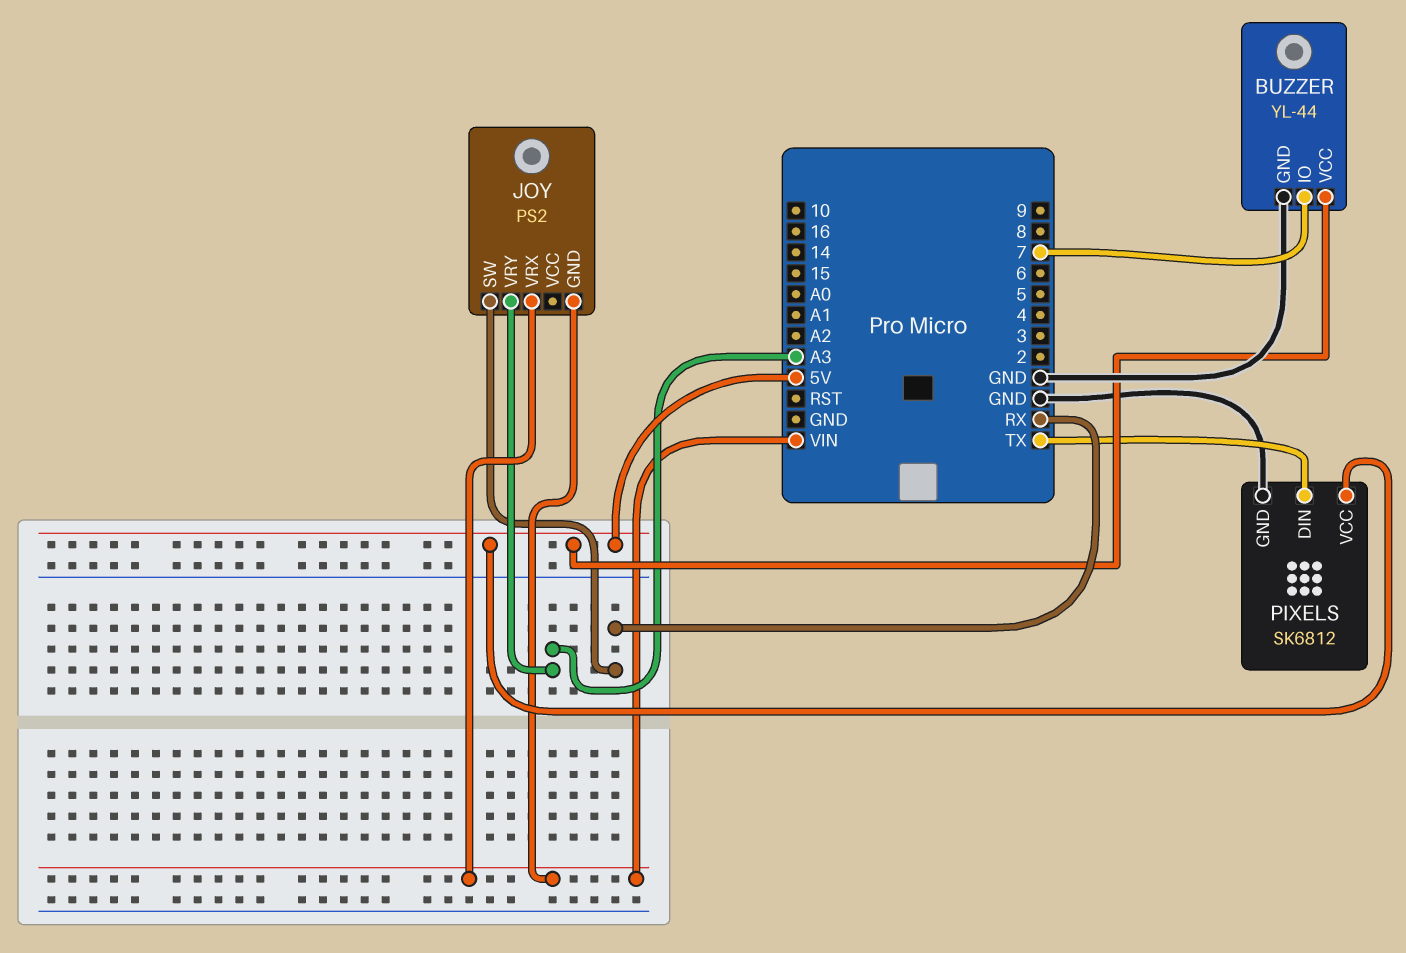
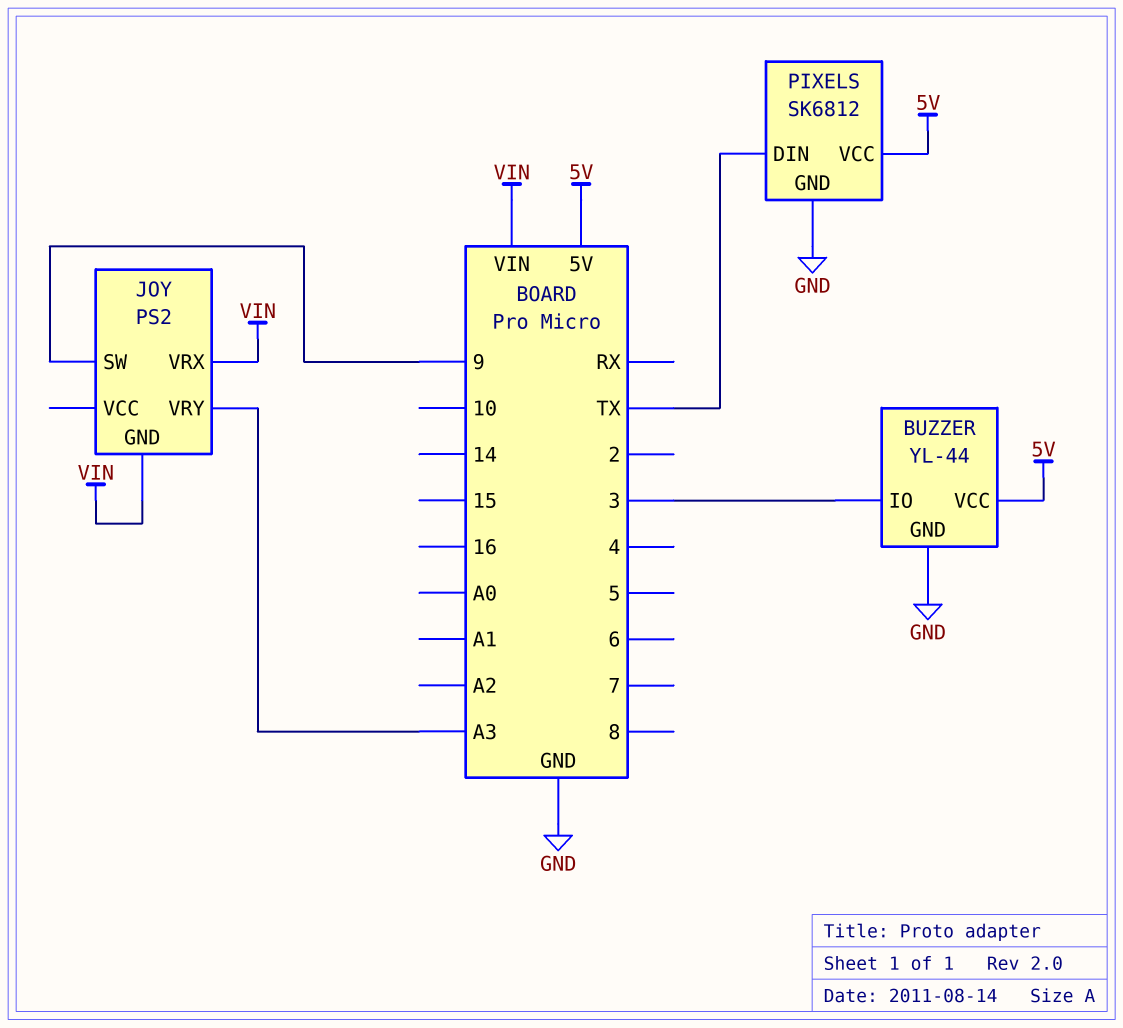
BUZZER pin IO: 7 -> 3
JOY pin SW: RX -> 9

